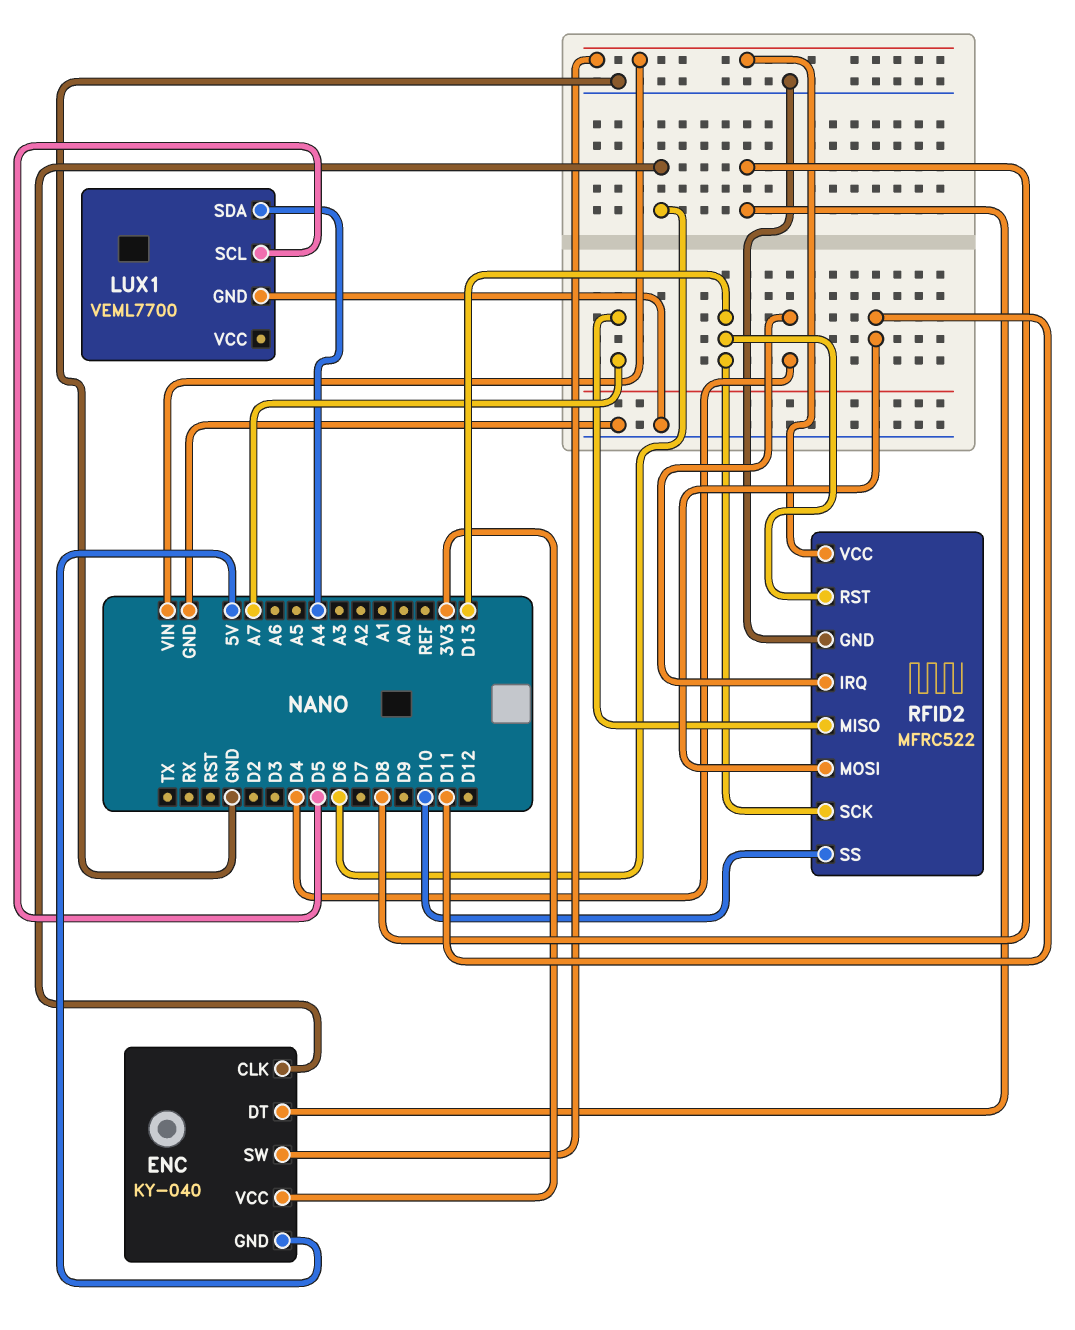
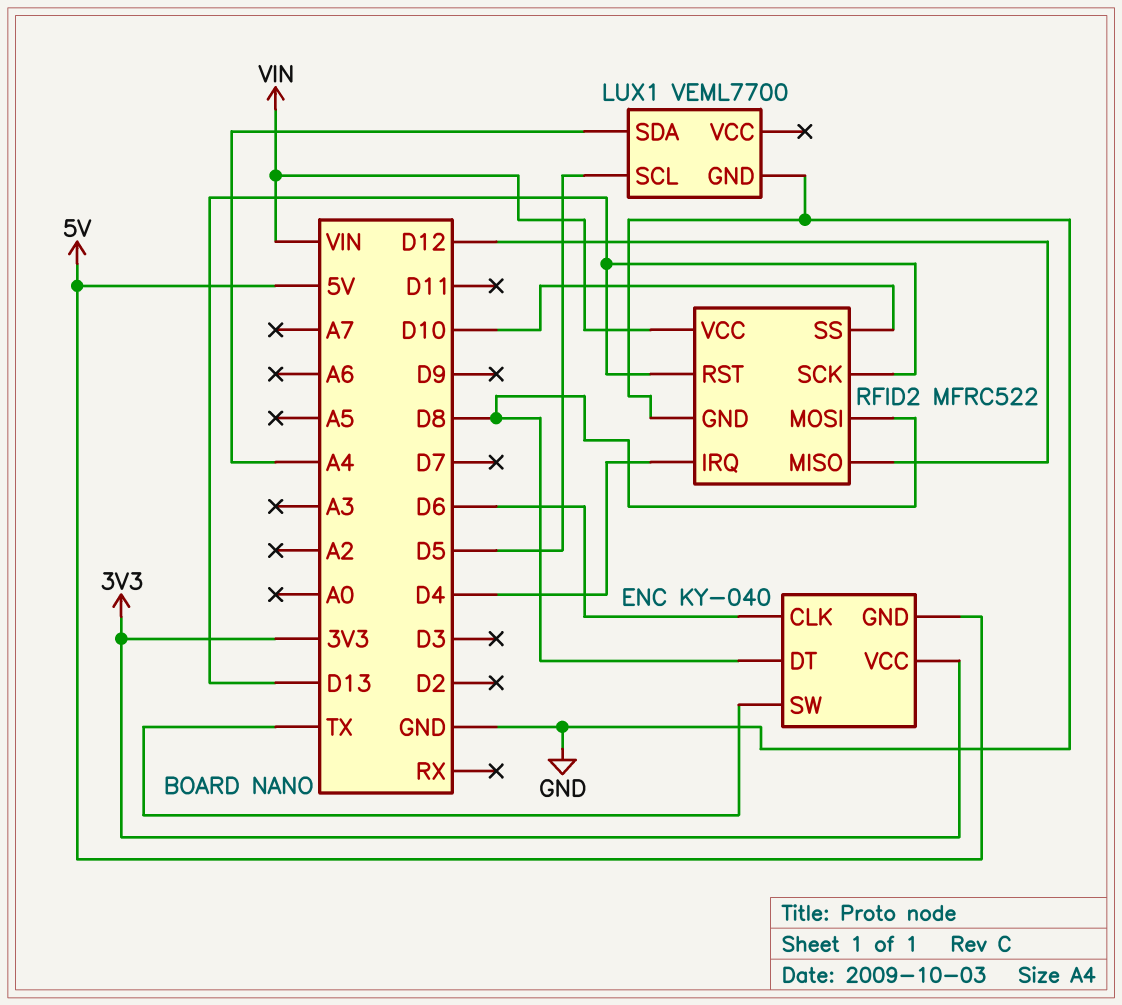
ENC pin SW: VIN -> TX
RFID2 pin MISO: A7 -> D12
RFID2 pin MOSI: D11 -> D8

